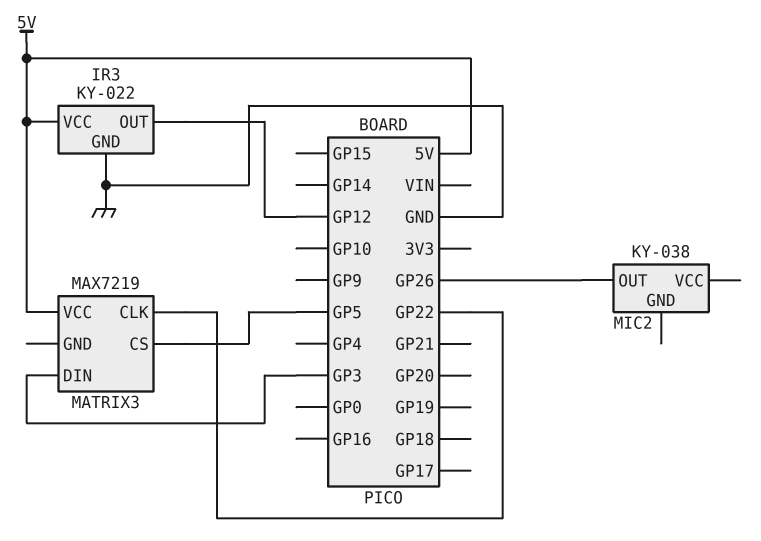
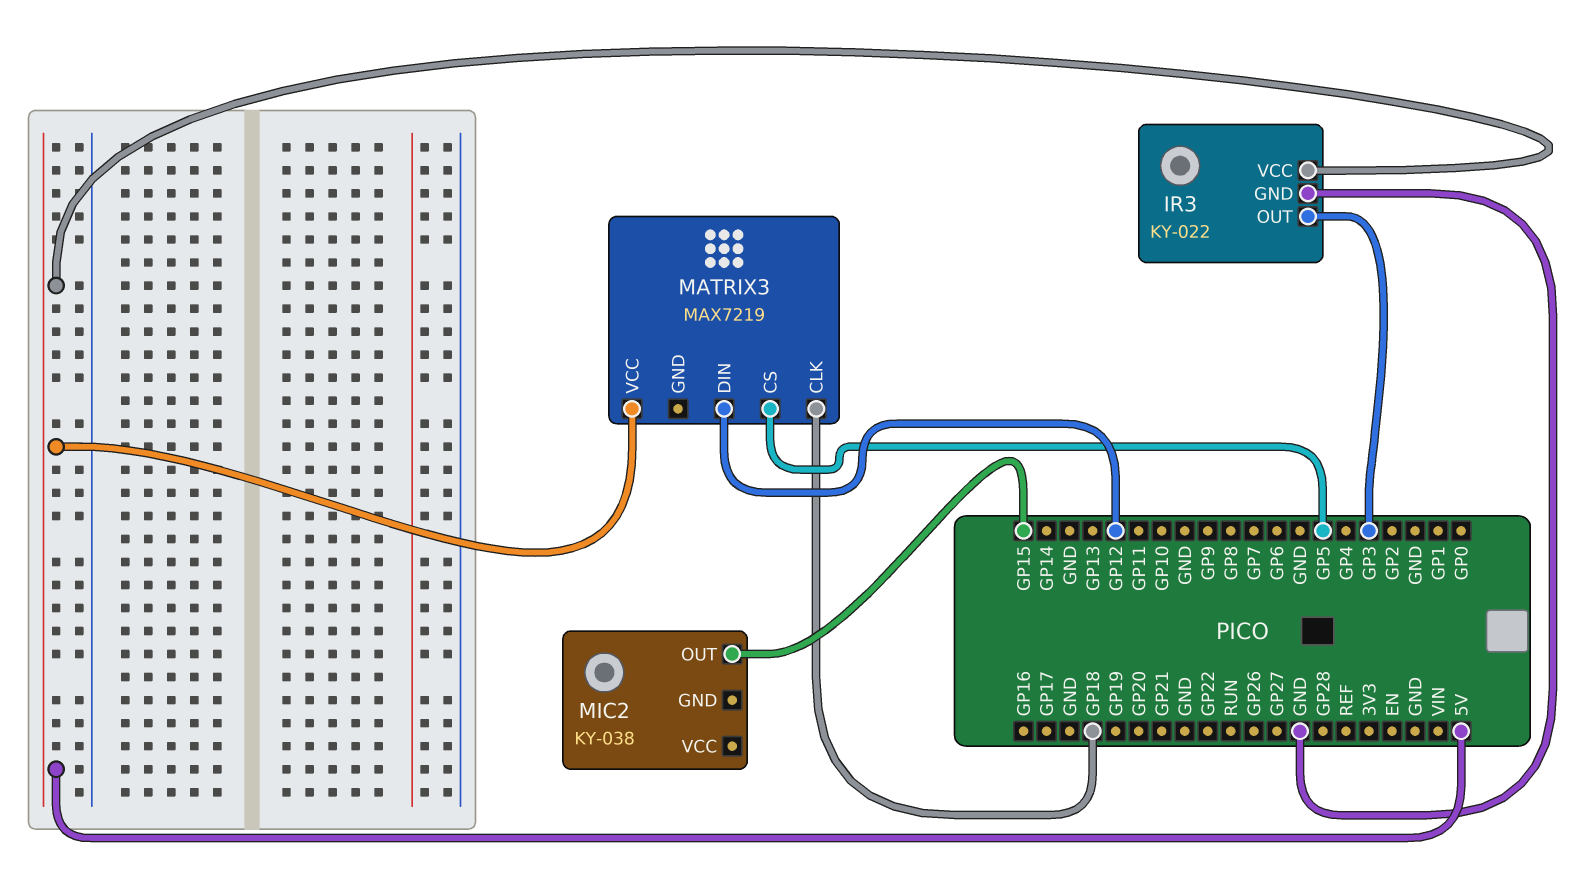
IR3 pin OUT: GP12 -> GP3
MATRIX3 pin CLK: GP22 -> GP18
MATRIX3 pin DIN: GP3 -> GP12
MIC2 pin OUT: GP26 -> GP15

